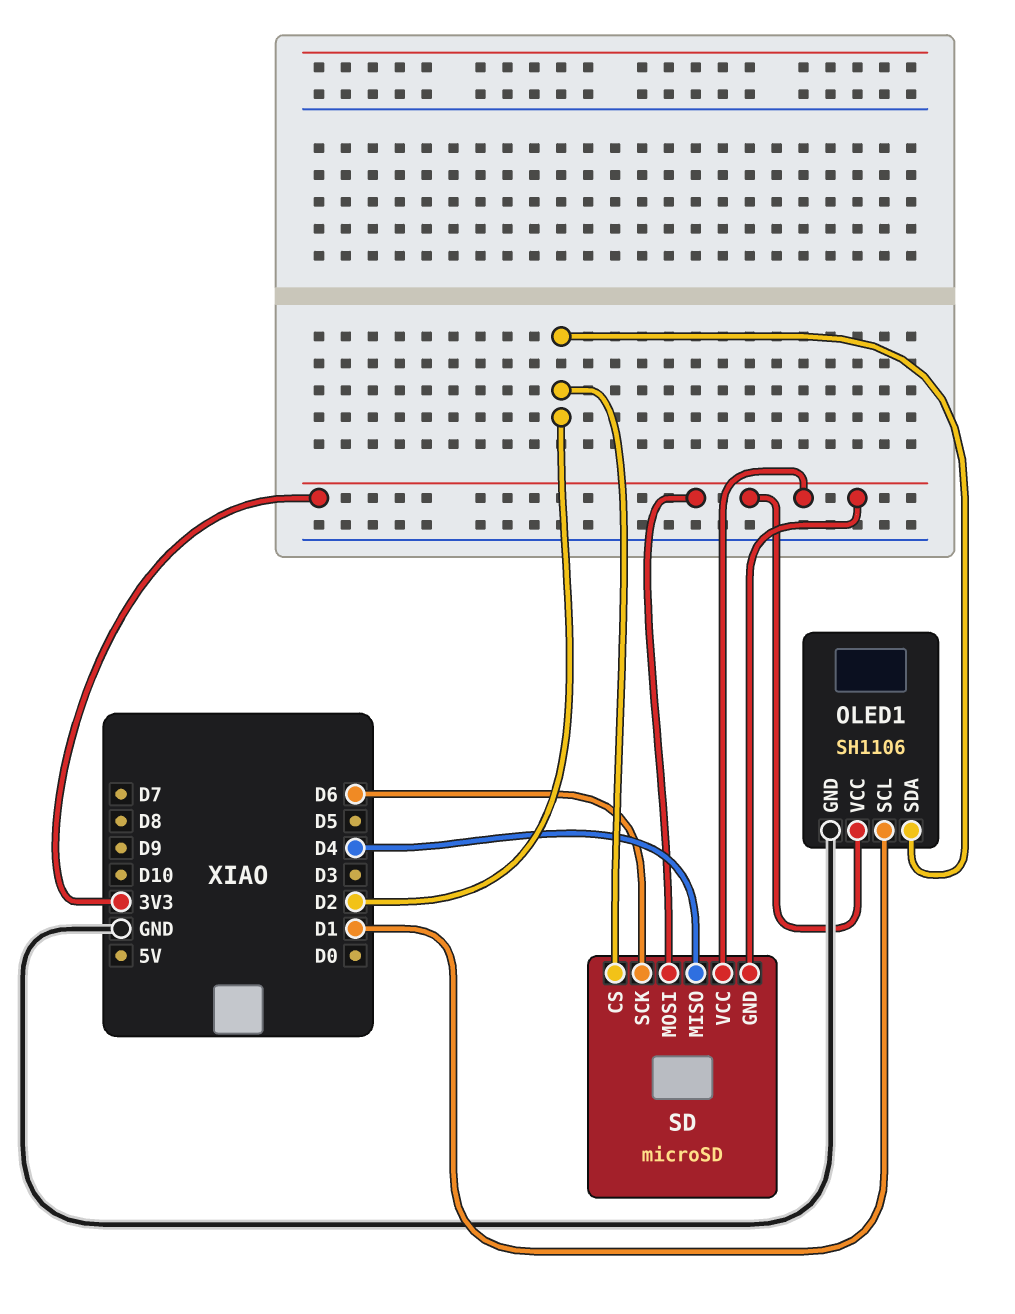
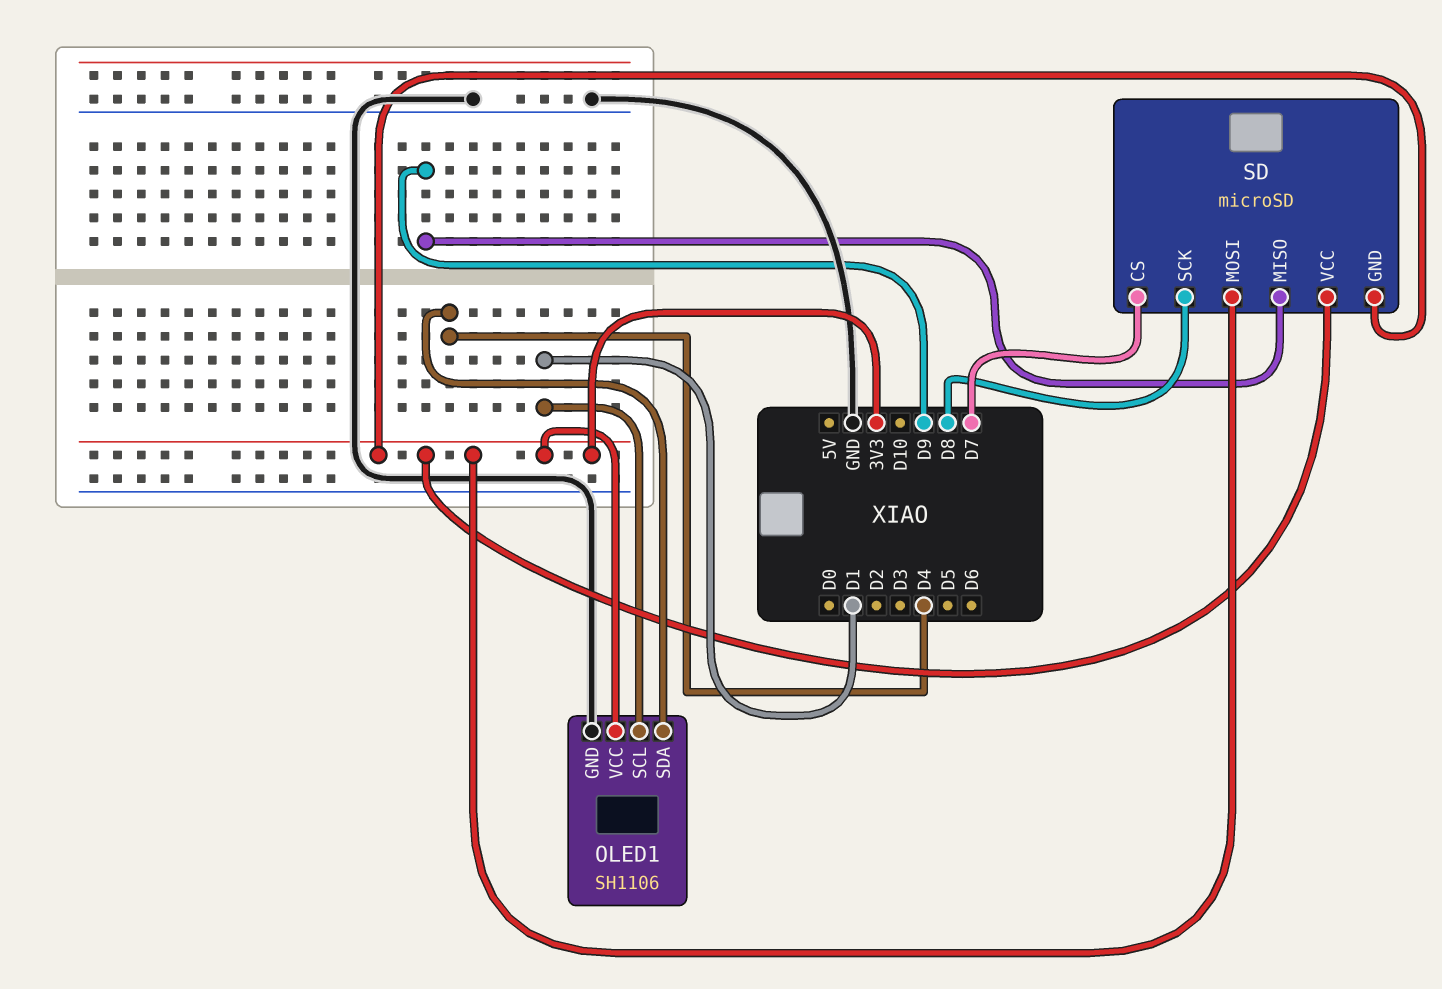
OLED1 pin SDA: D2 -> D4
SD pin CS: D2 -> D7
SD pin MISO: D4 -> D9
SD pin SCK: D6 -> D8

